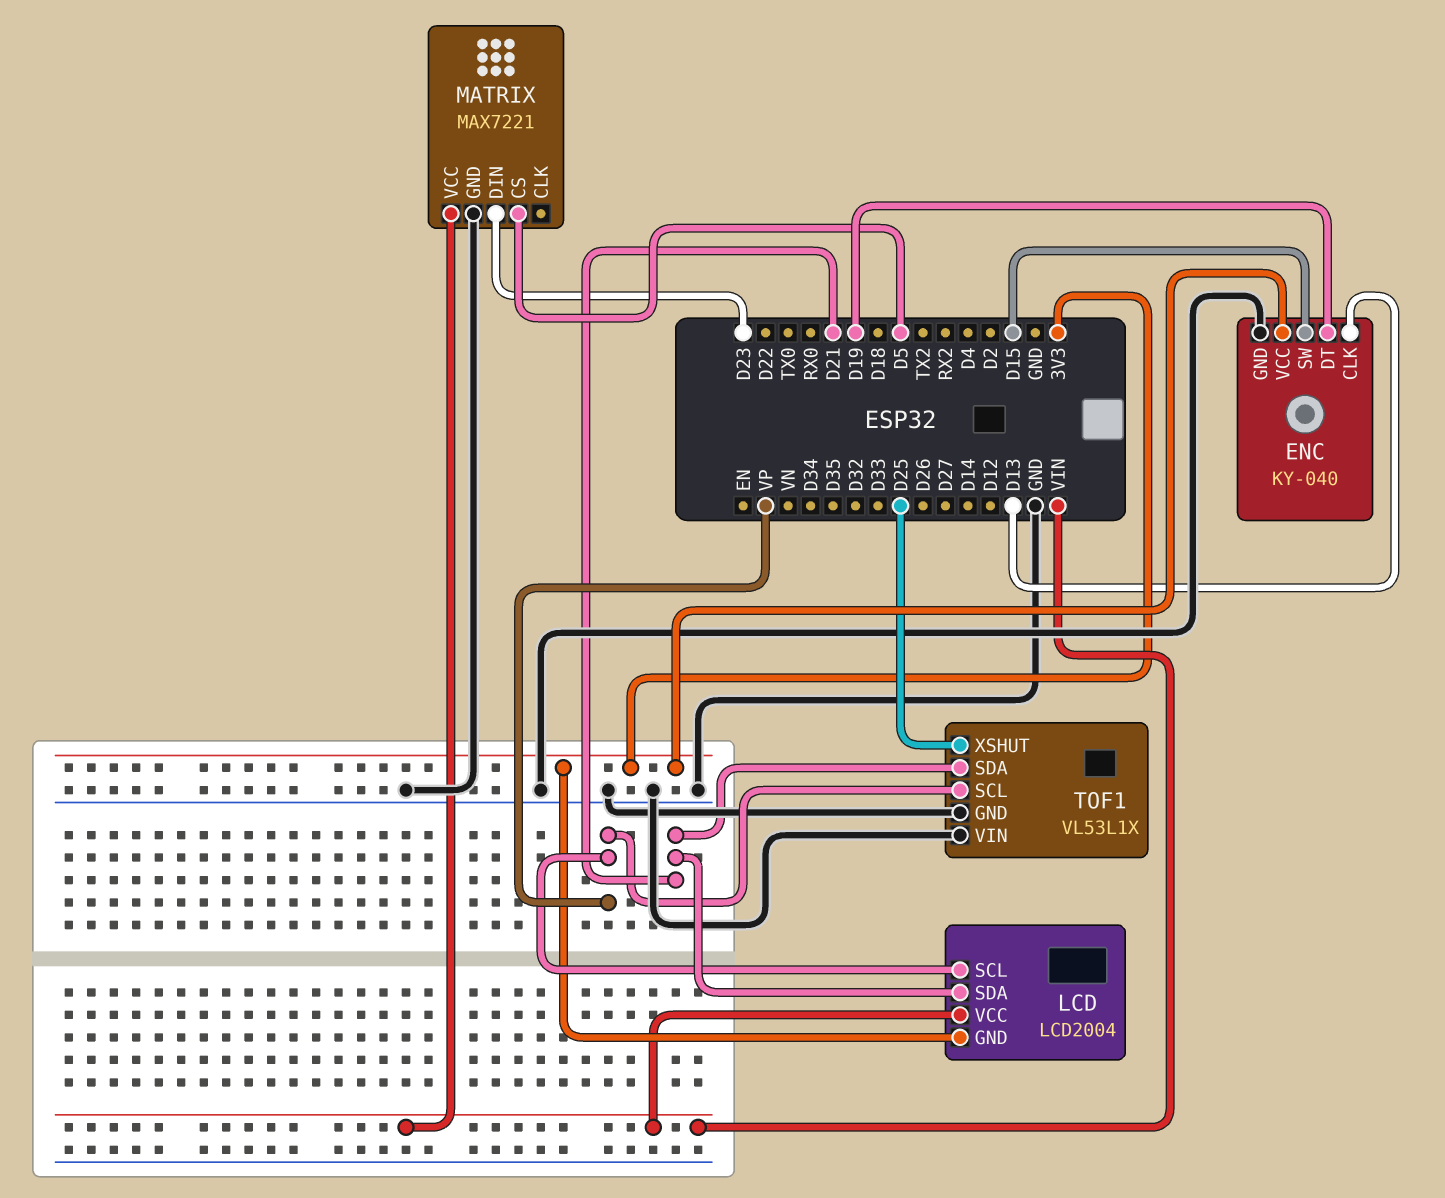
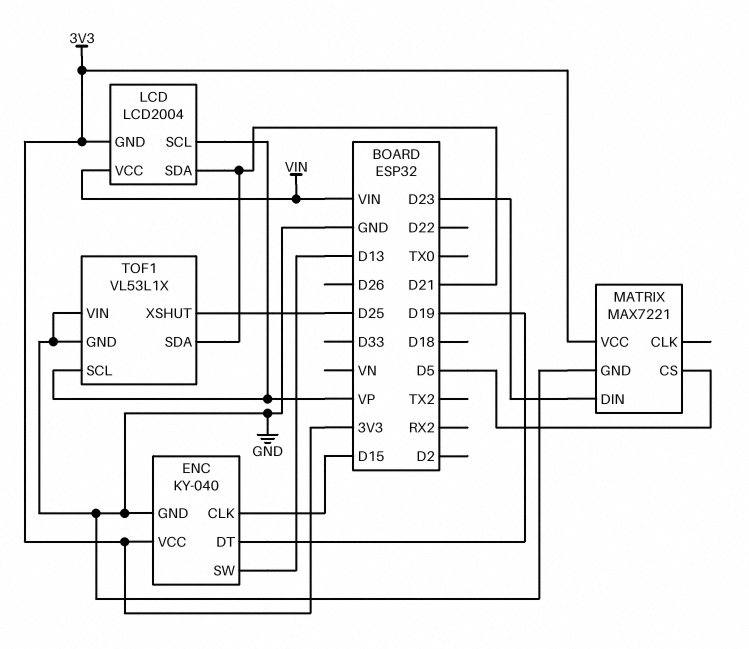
ENC pin CLK: D13 -> D15
ENC pin SW: D15 -> D13
MATRIX pin VCC: VIN -> 3V3

